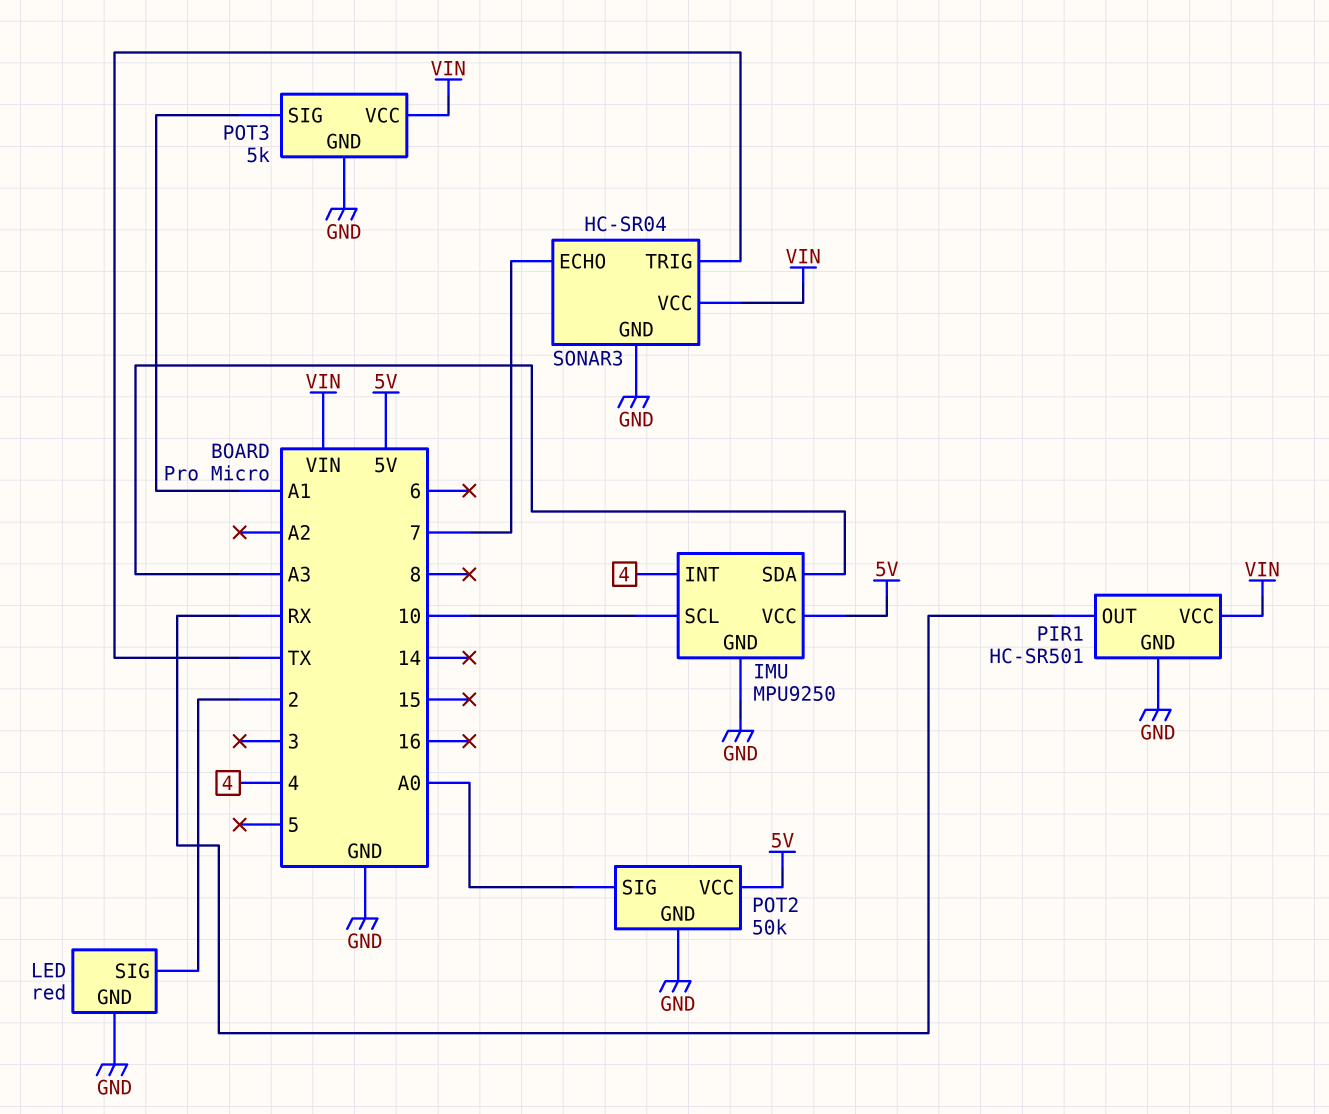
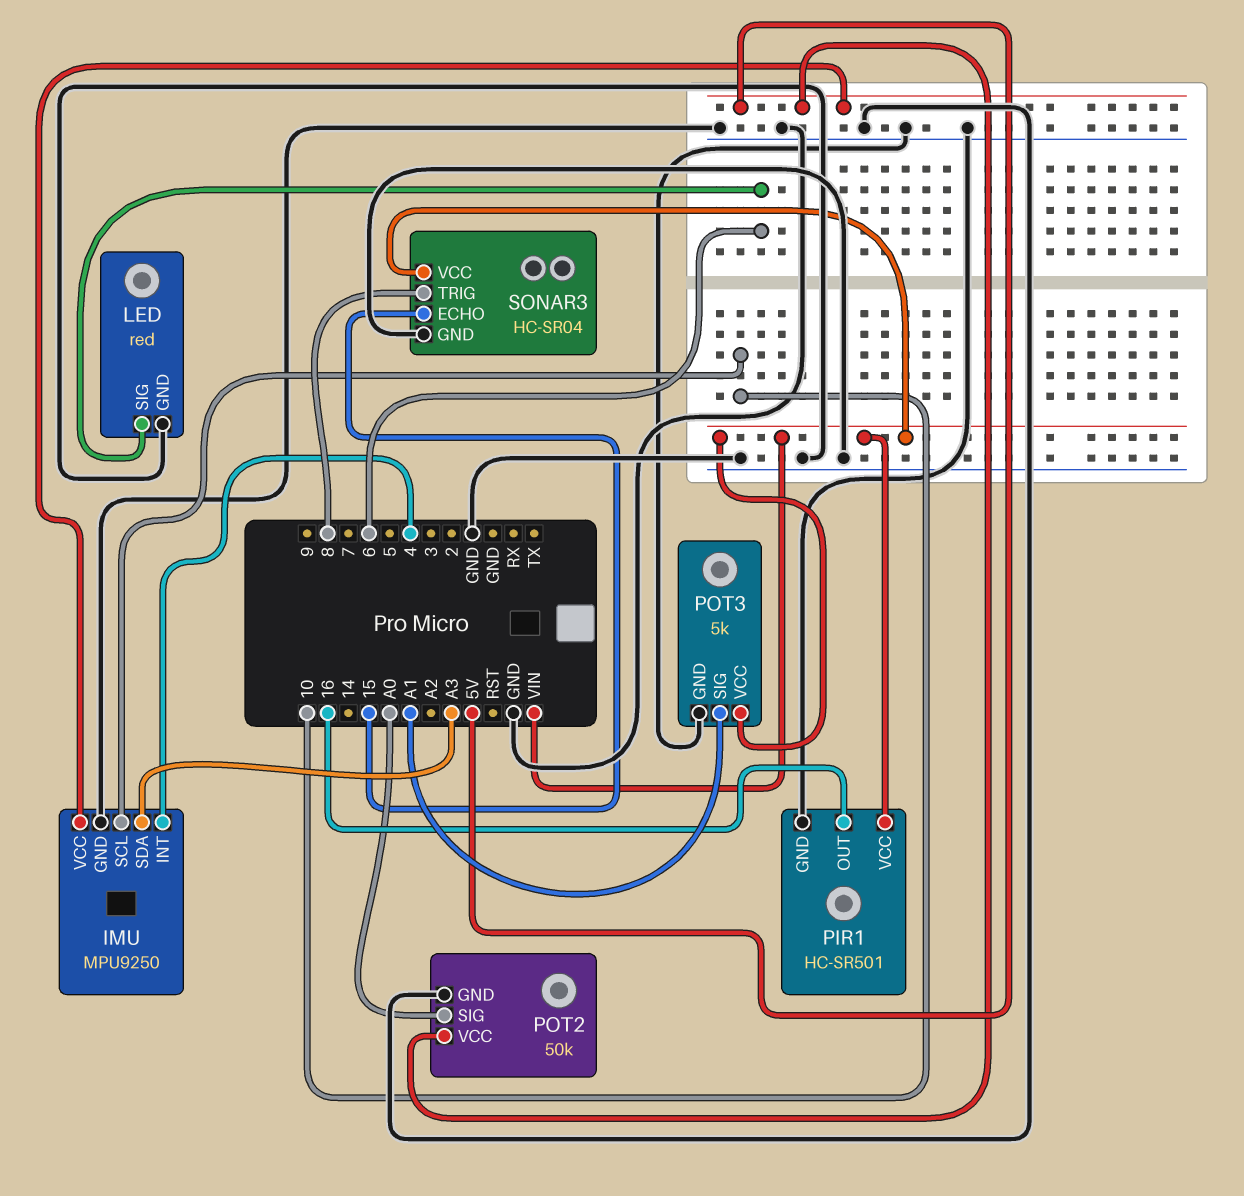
LED pin SIG: 2 -> 6
PIR1 pin OUT: RX -> 16
SONAR3 pin ECHO: 7 -> 15
SONAR3 pin TRIG: TX -> 8

